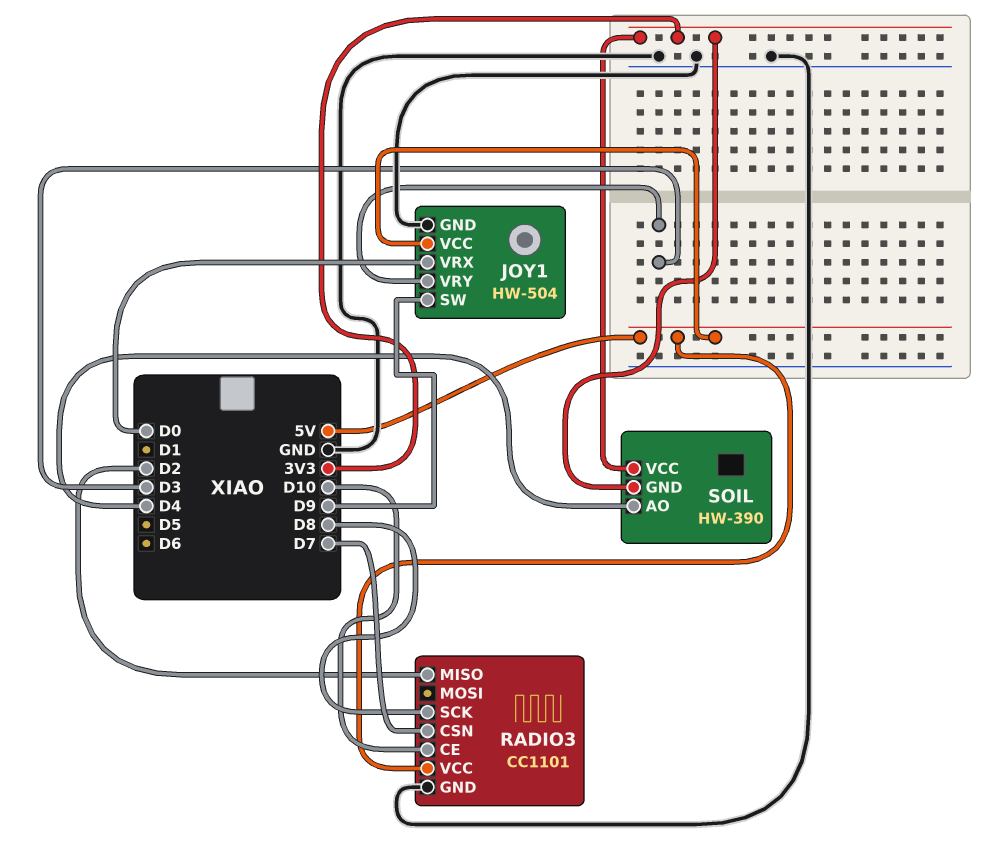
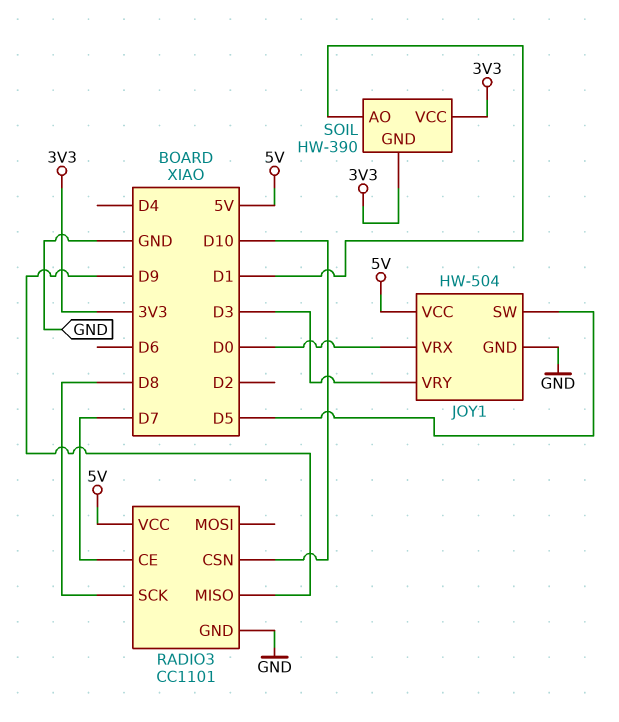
JOY1 pin SW: D9 -> D5
RADIO3 pin CE: D10 -> D7
RADIO3 pin CSN: D7 -> D10
RADIO3 pin MISO: D2 -> D9
SOIL pin AO: D4 -> D1

